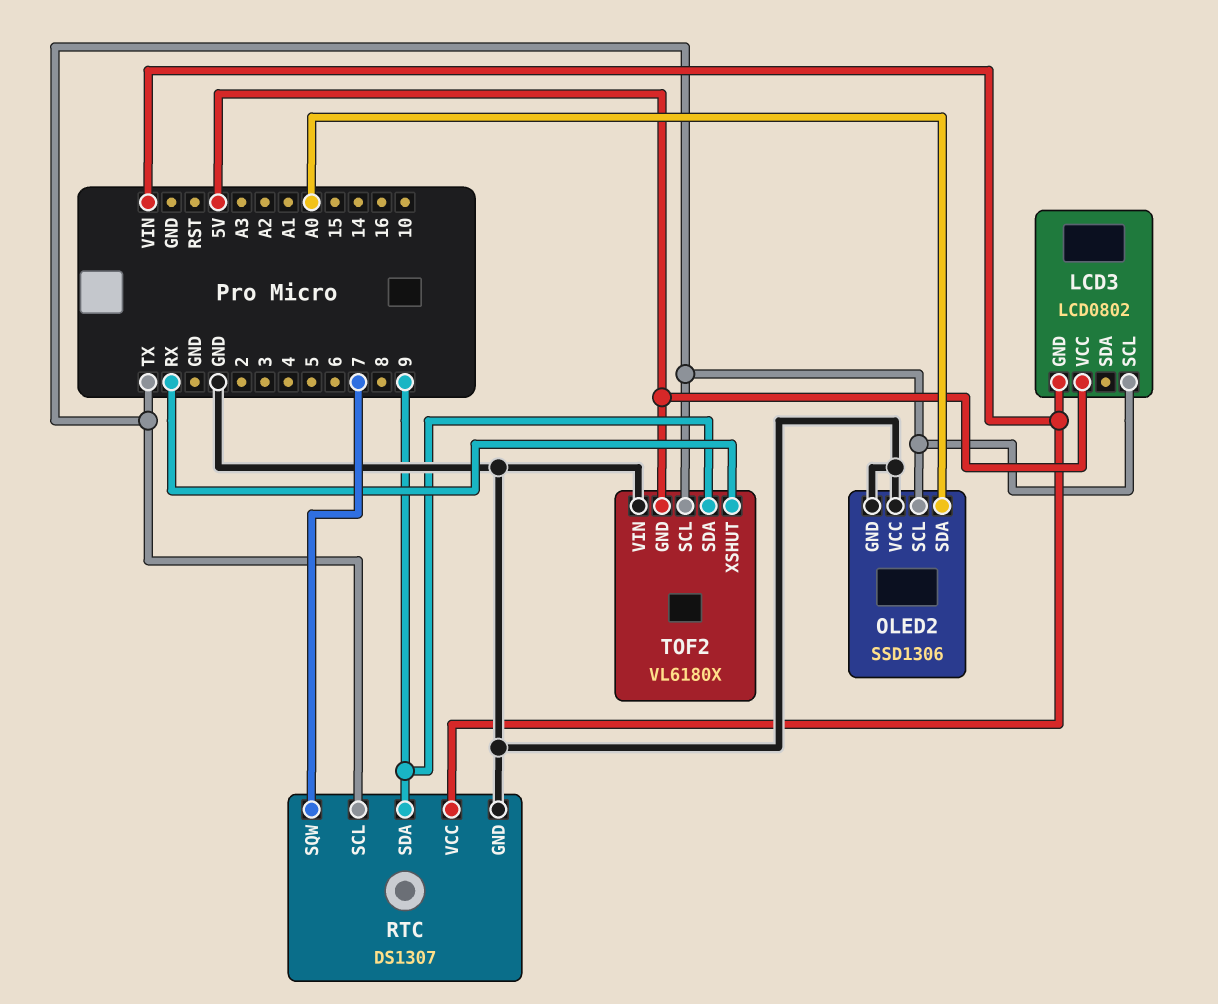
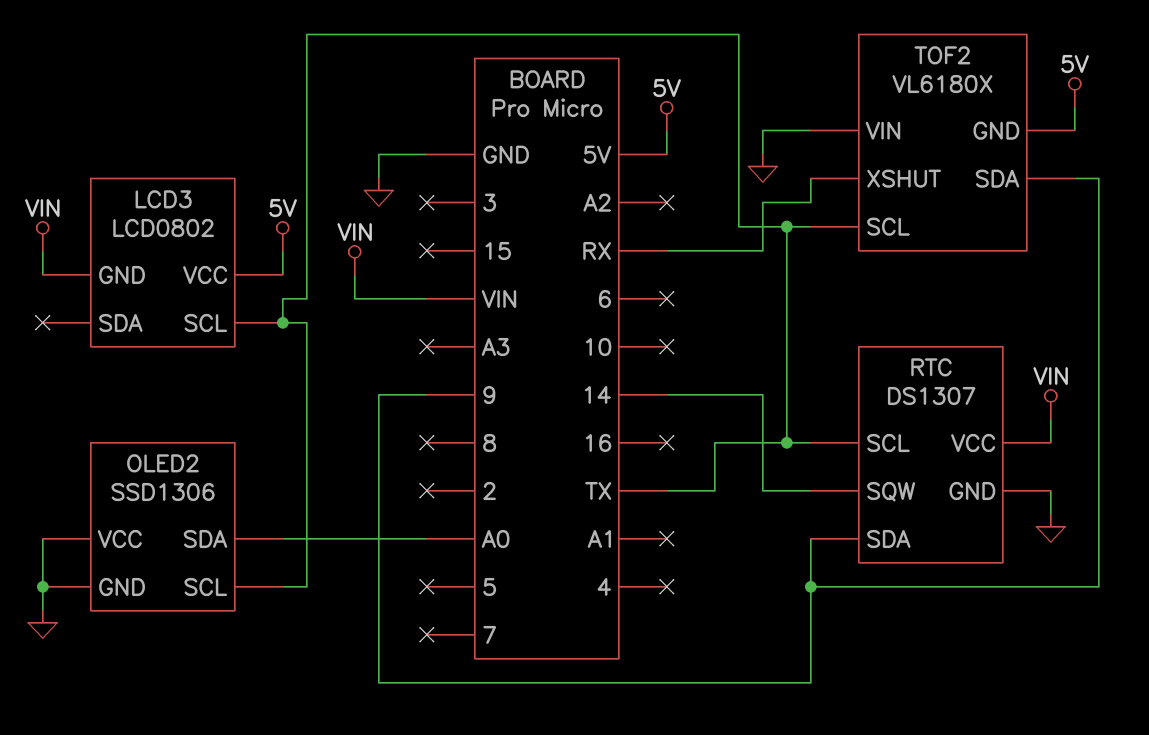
RTC pin SQW: 7 -> 14

